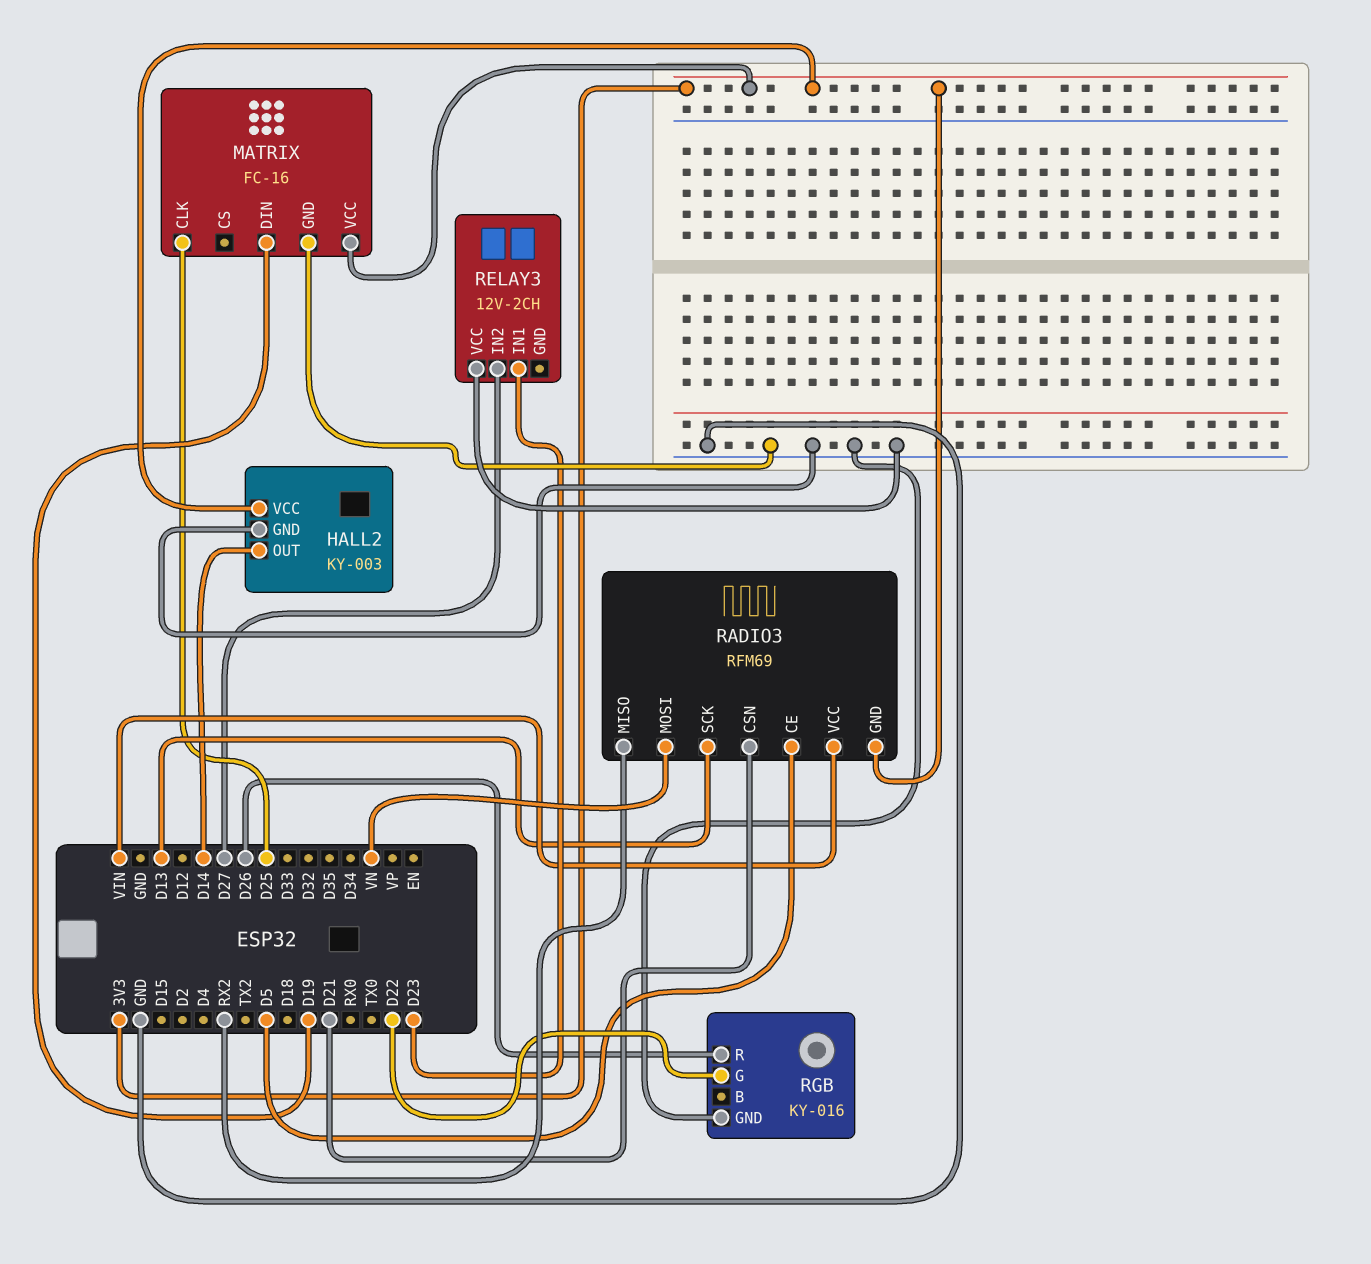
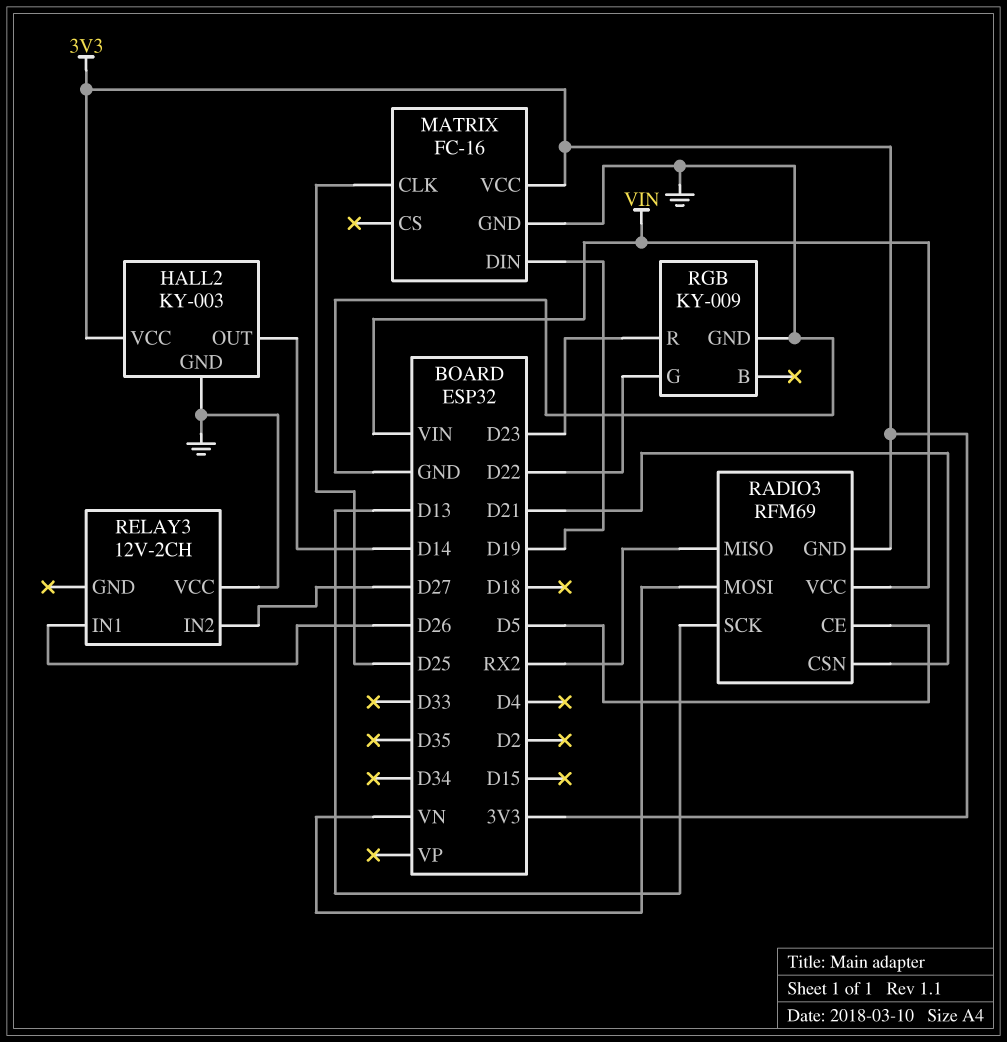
RELAY3 pin IN1: D23 -> D26
RGB: KY-016 -> KY-009
RGB pin R: D26 -> D23

